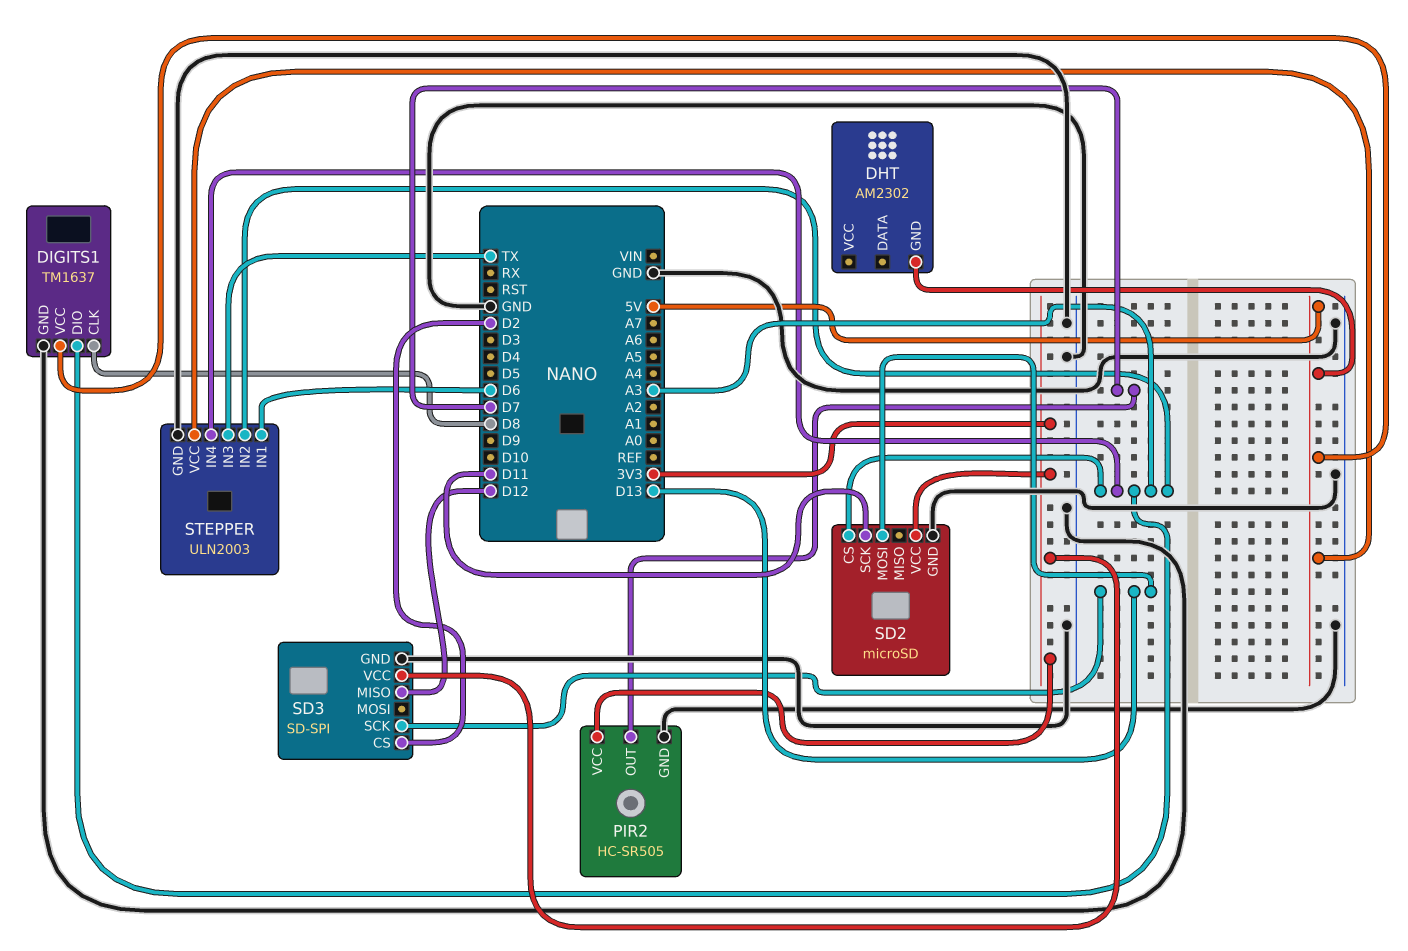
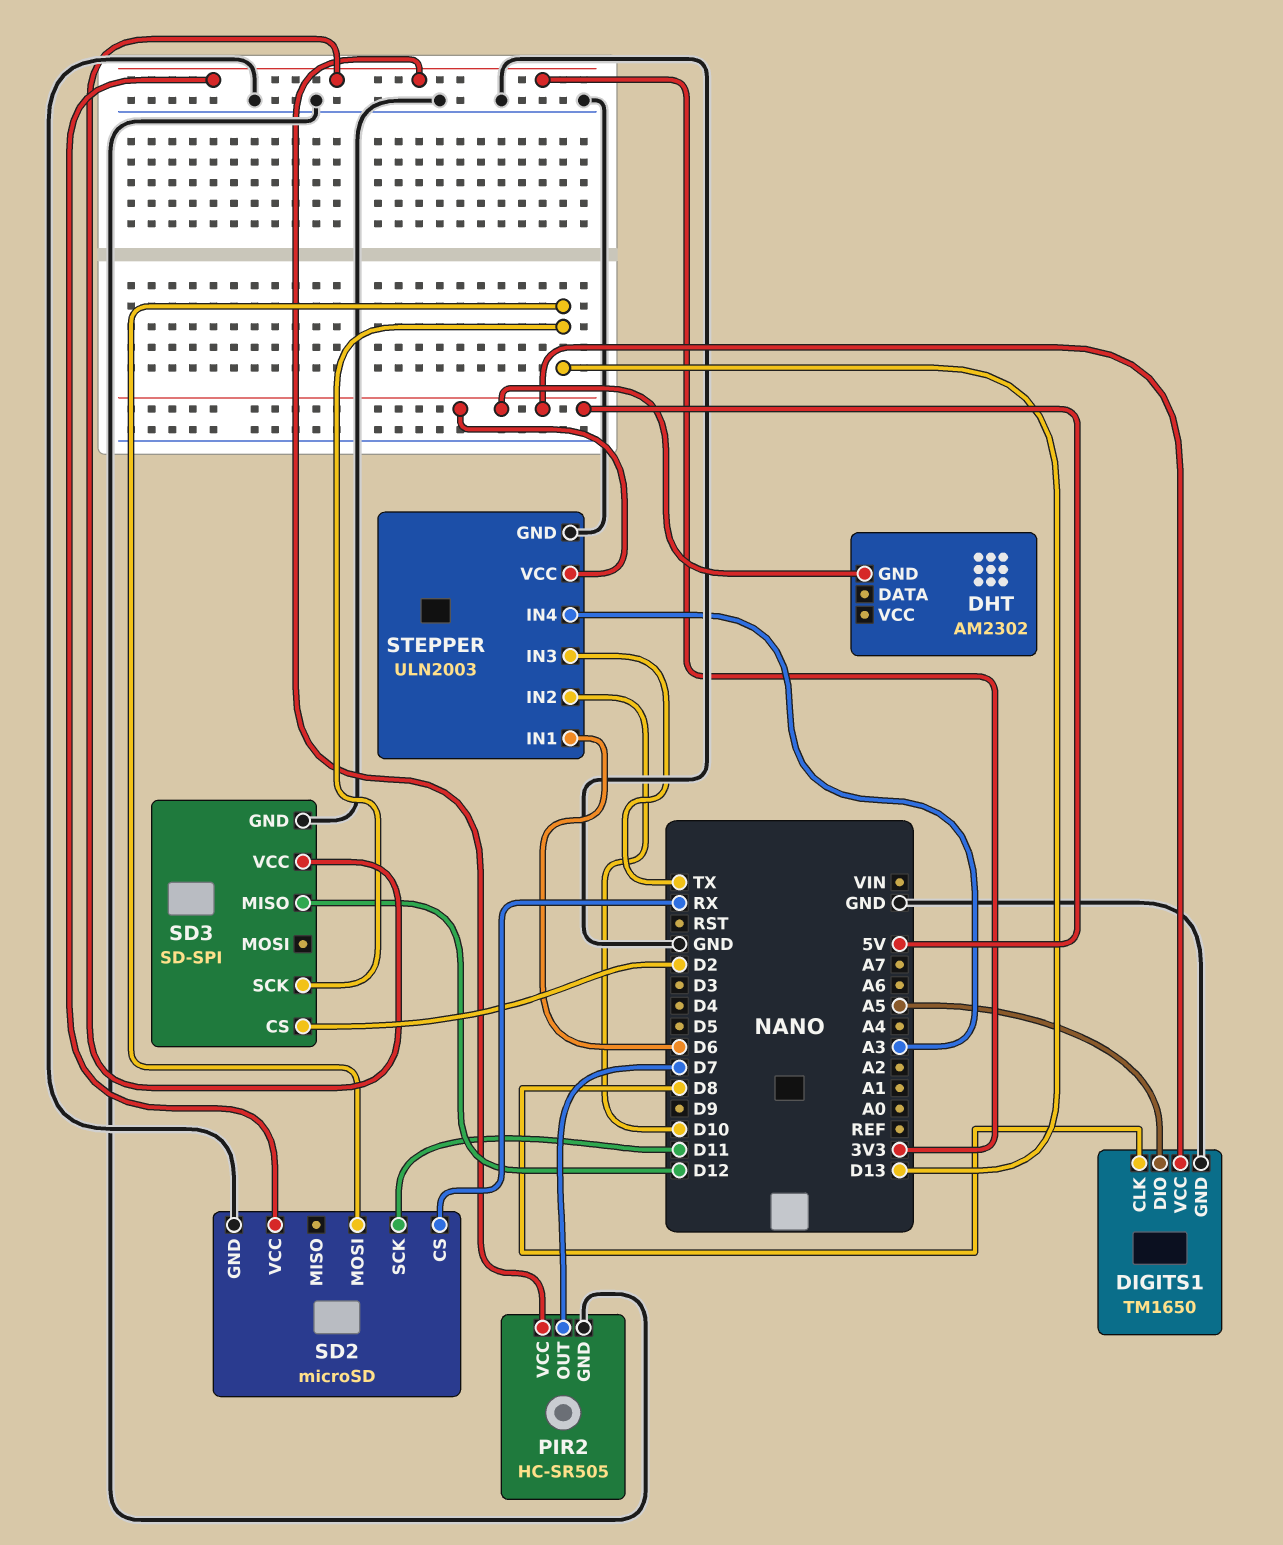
DIGITS1: TM1637 -> TM1650
DIGITS1 pin DIO: A3 -> A5
SD2 pin CS: A3 -> RX
STEPPER pin IN2: A3 -> D10

